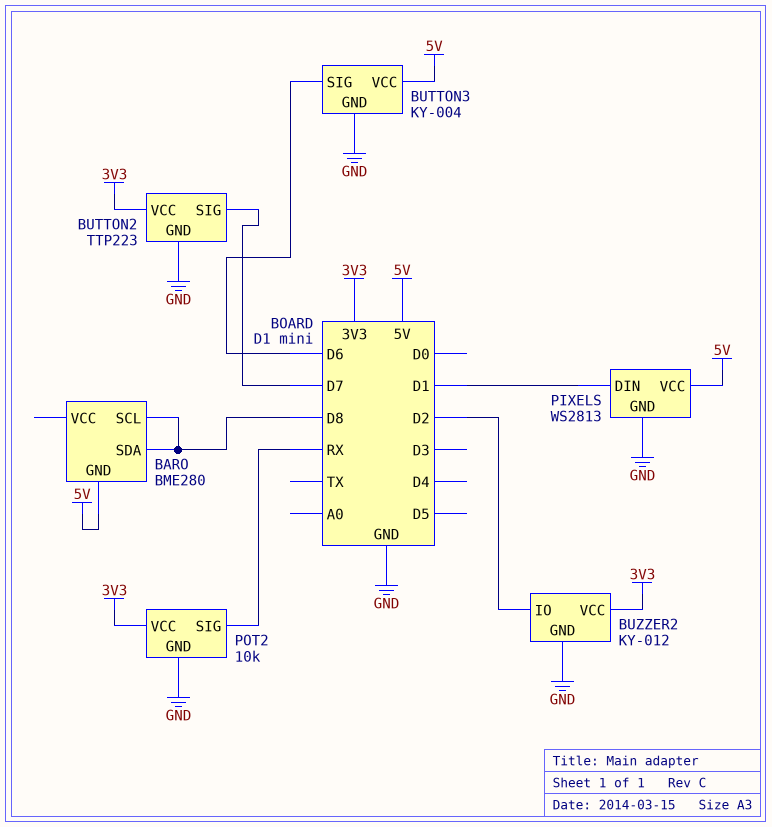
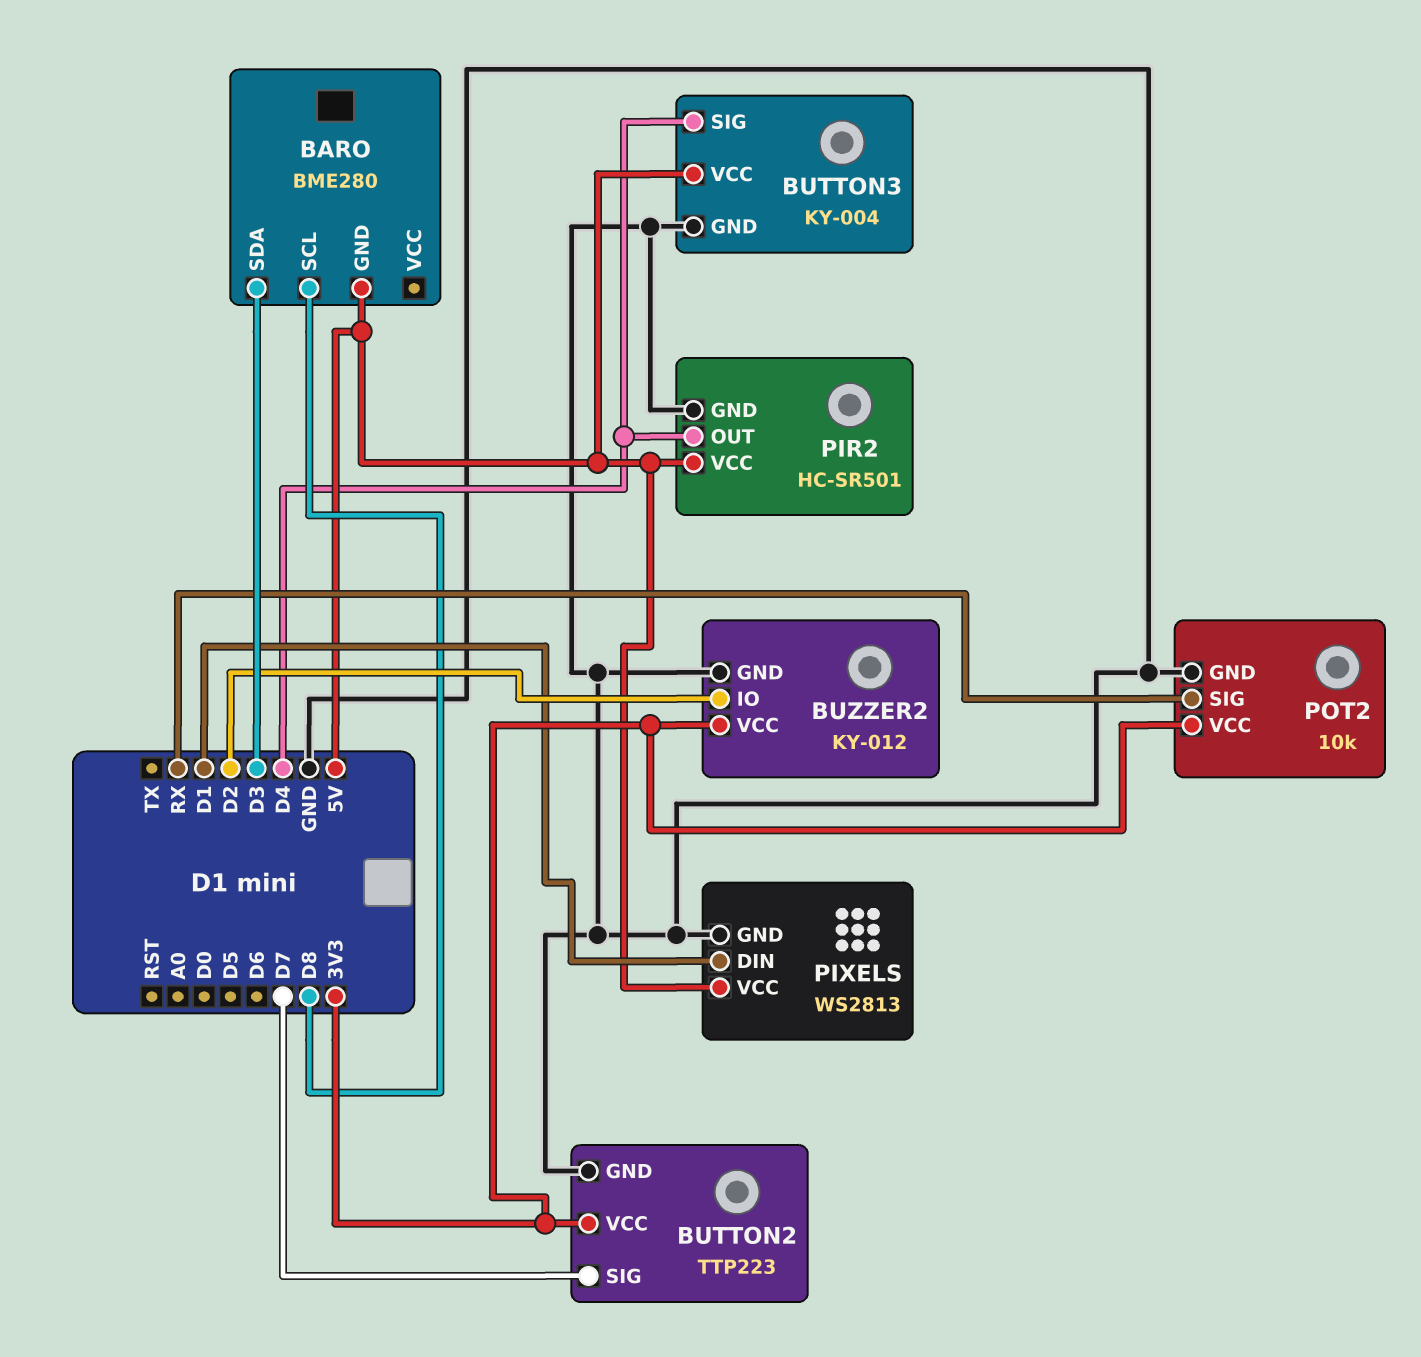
BARO pin SDA: D8 -> D3
BUTTON3 pin SIG: D6 -> D4
PIR2: none -> HC-SR501
PIR2 pin GND: none -> GND
PIR2 pin OUT: none -> D4
PIR2 pin VCC: none -> 5V

